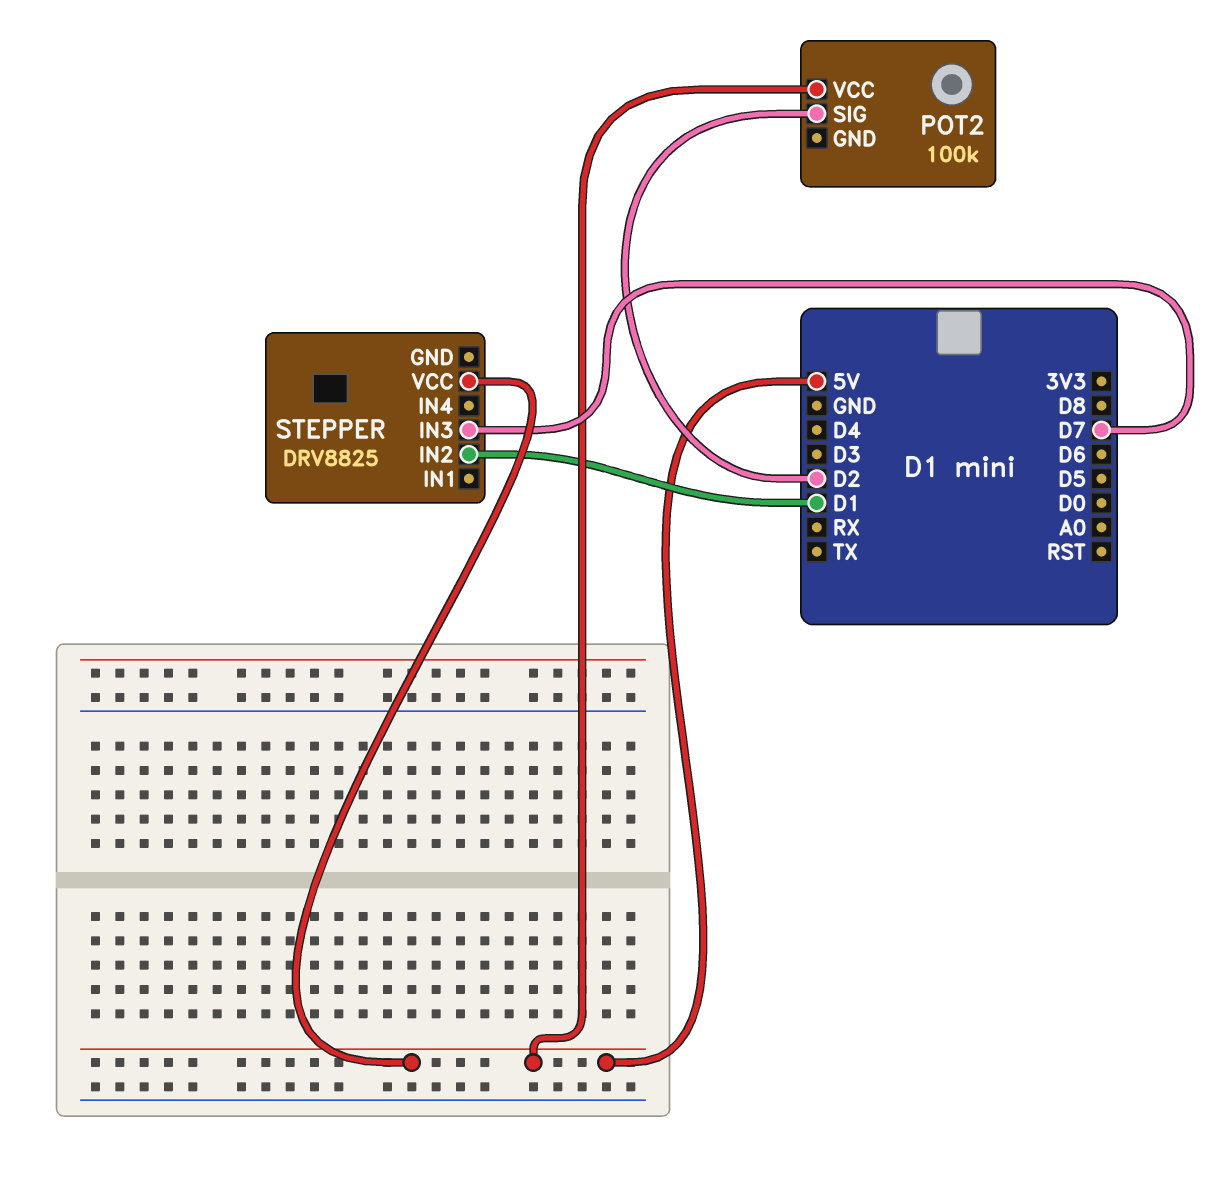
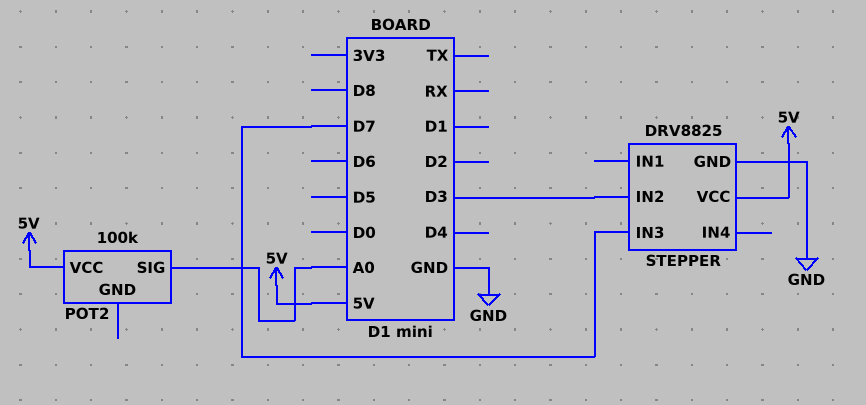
POT2 pin SIG: D2 -> A0
STEPPER pin GND: none -> GND
STEPPER pin IN2: D1 -> D3

